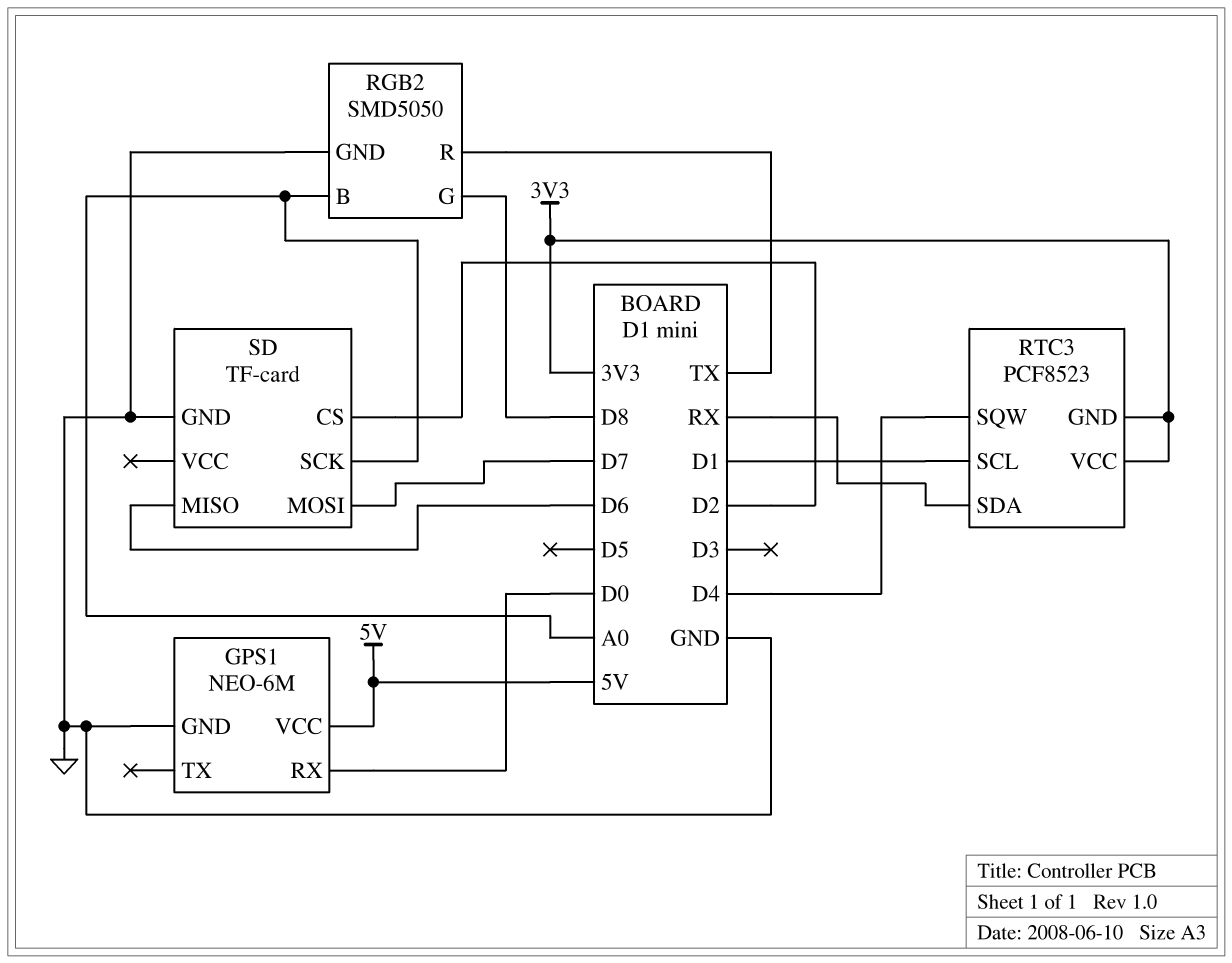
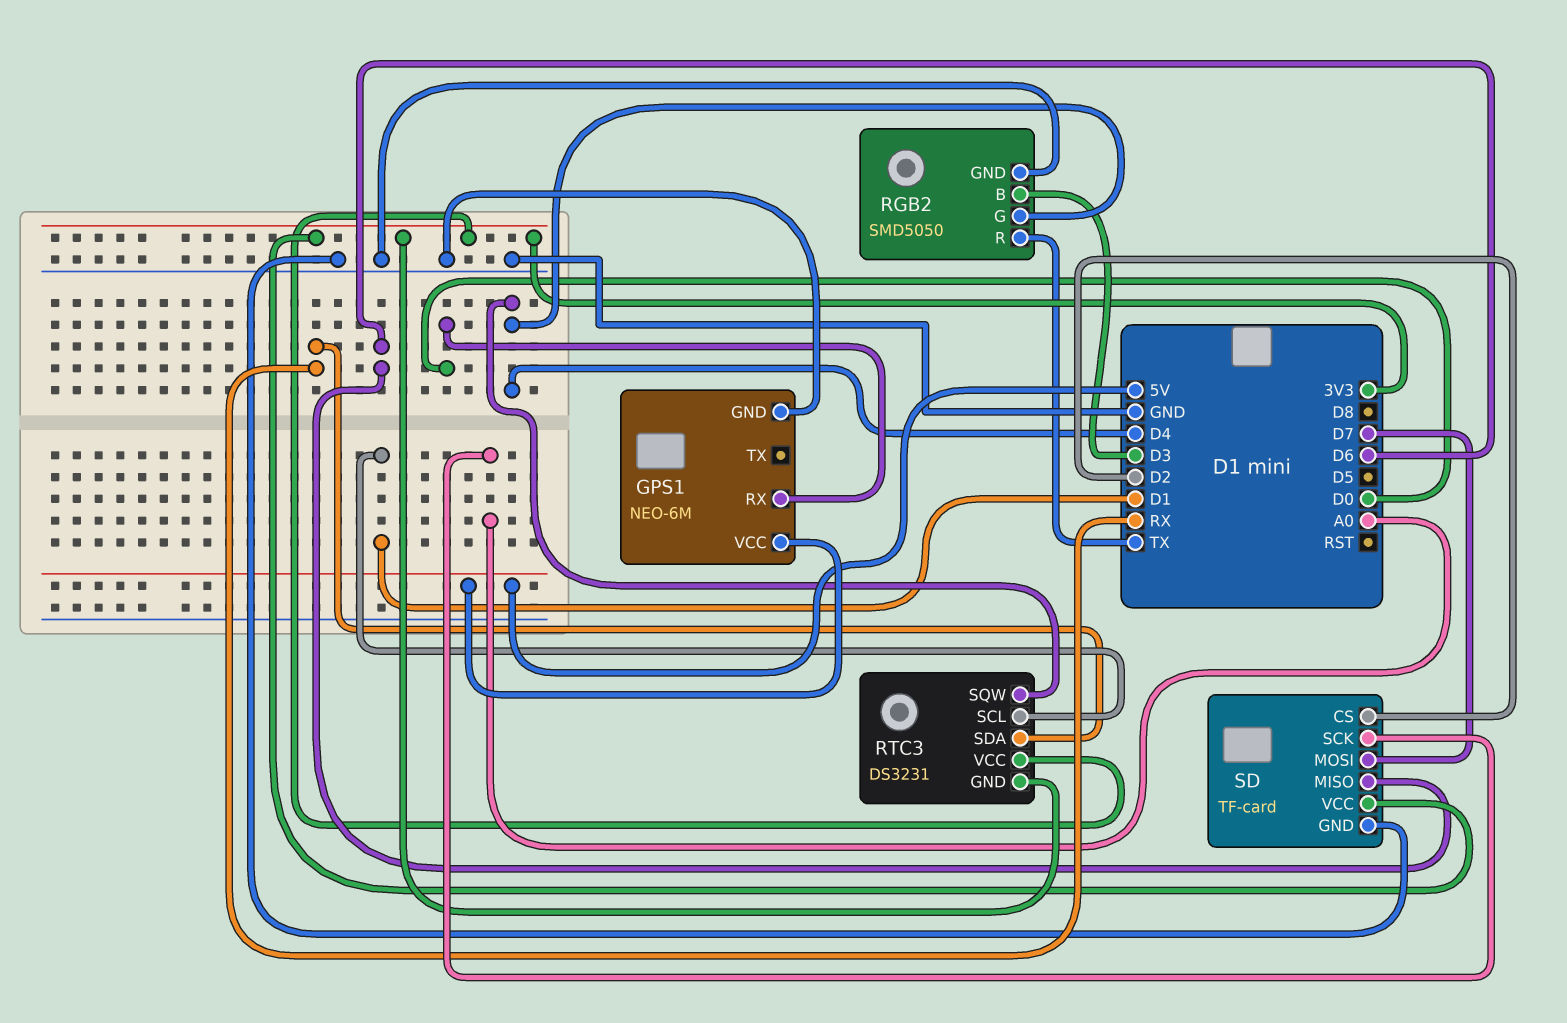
RGB2 pin B: A0 -> D3
RGB2 pin G: D8 -> D4
RTC3: PCF8523 -> DS3231
SD pin VCC: none -> 3V3

